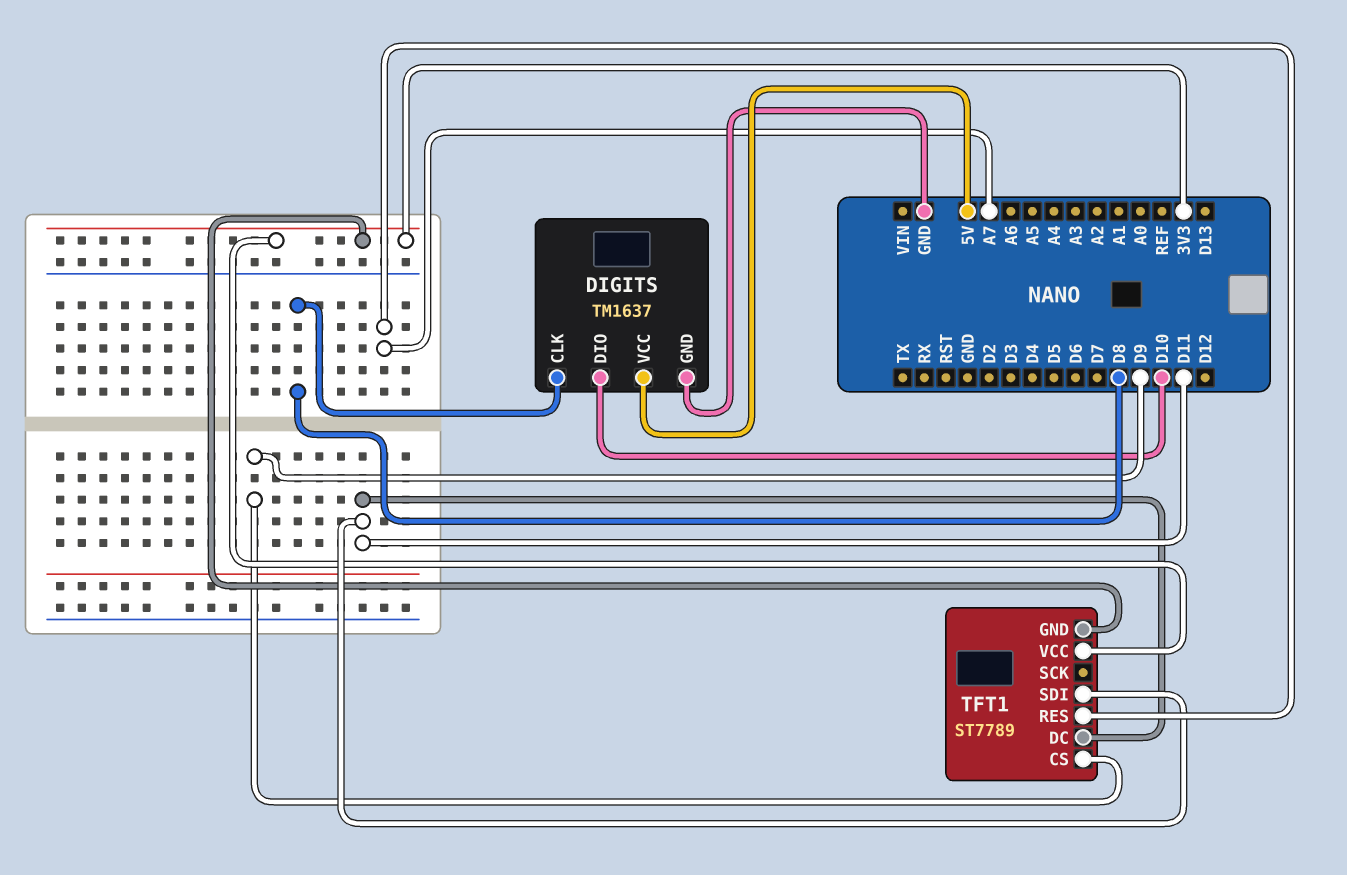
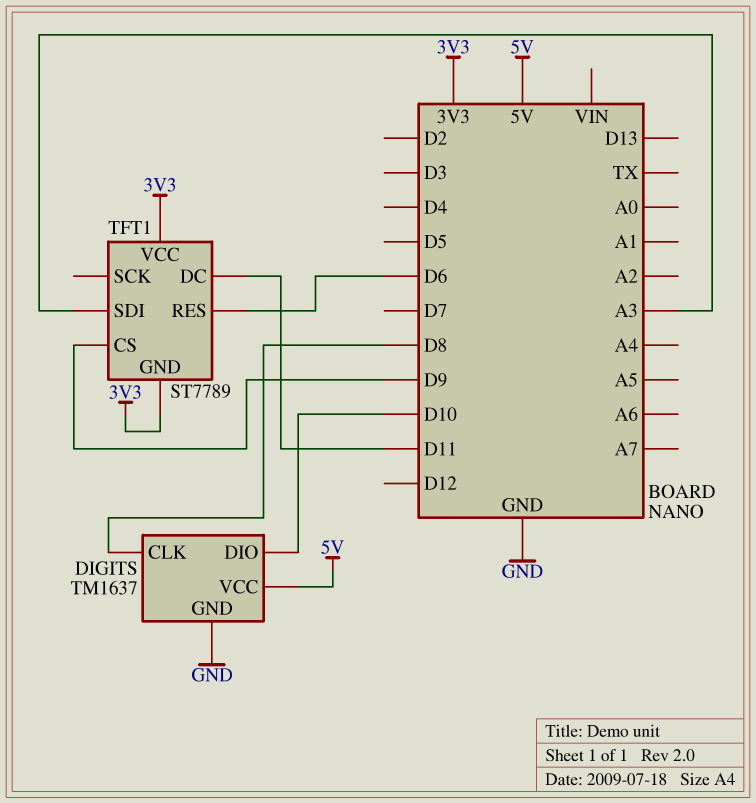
TFT1 pin RES: A7 -> D6
TFT1 pin SDI: D11 -> A3

